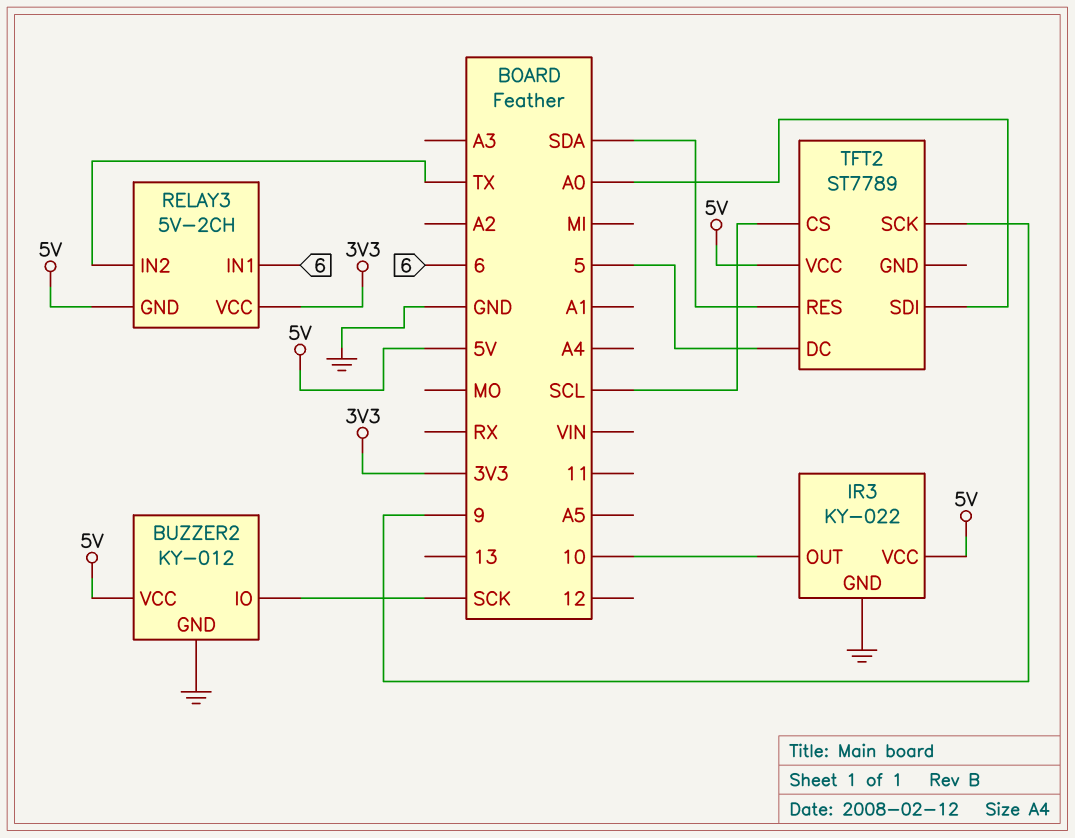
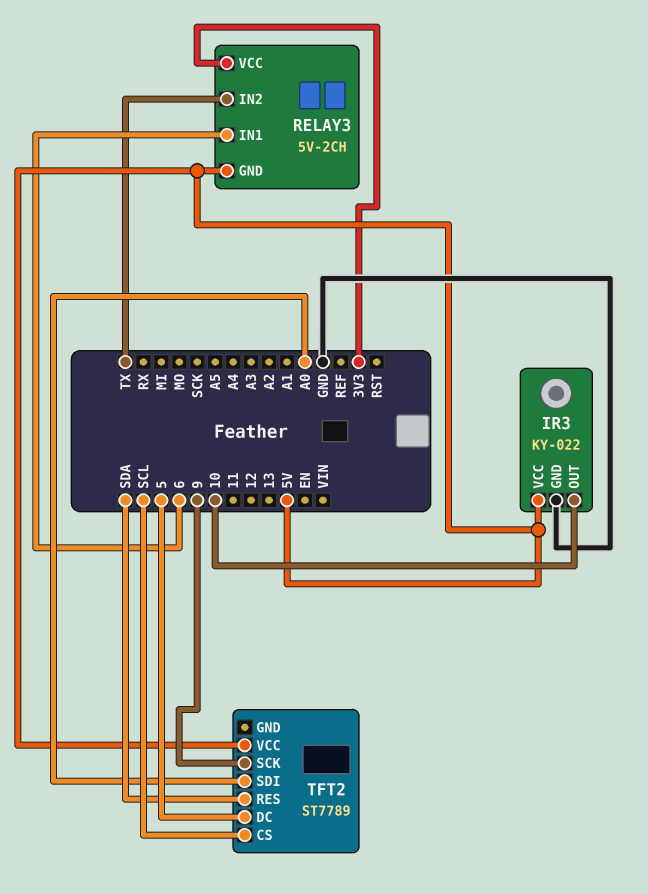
BUZZER2: KY-012 -> none
BUZZER2 pin GND: GND -> none
BUZZER2 pin IO: SCK -> none
BUZZER2 pin VCC: 5V -> none

